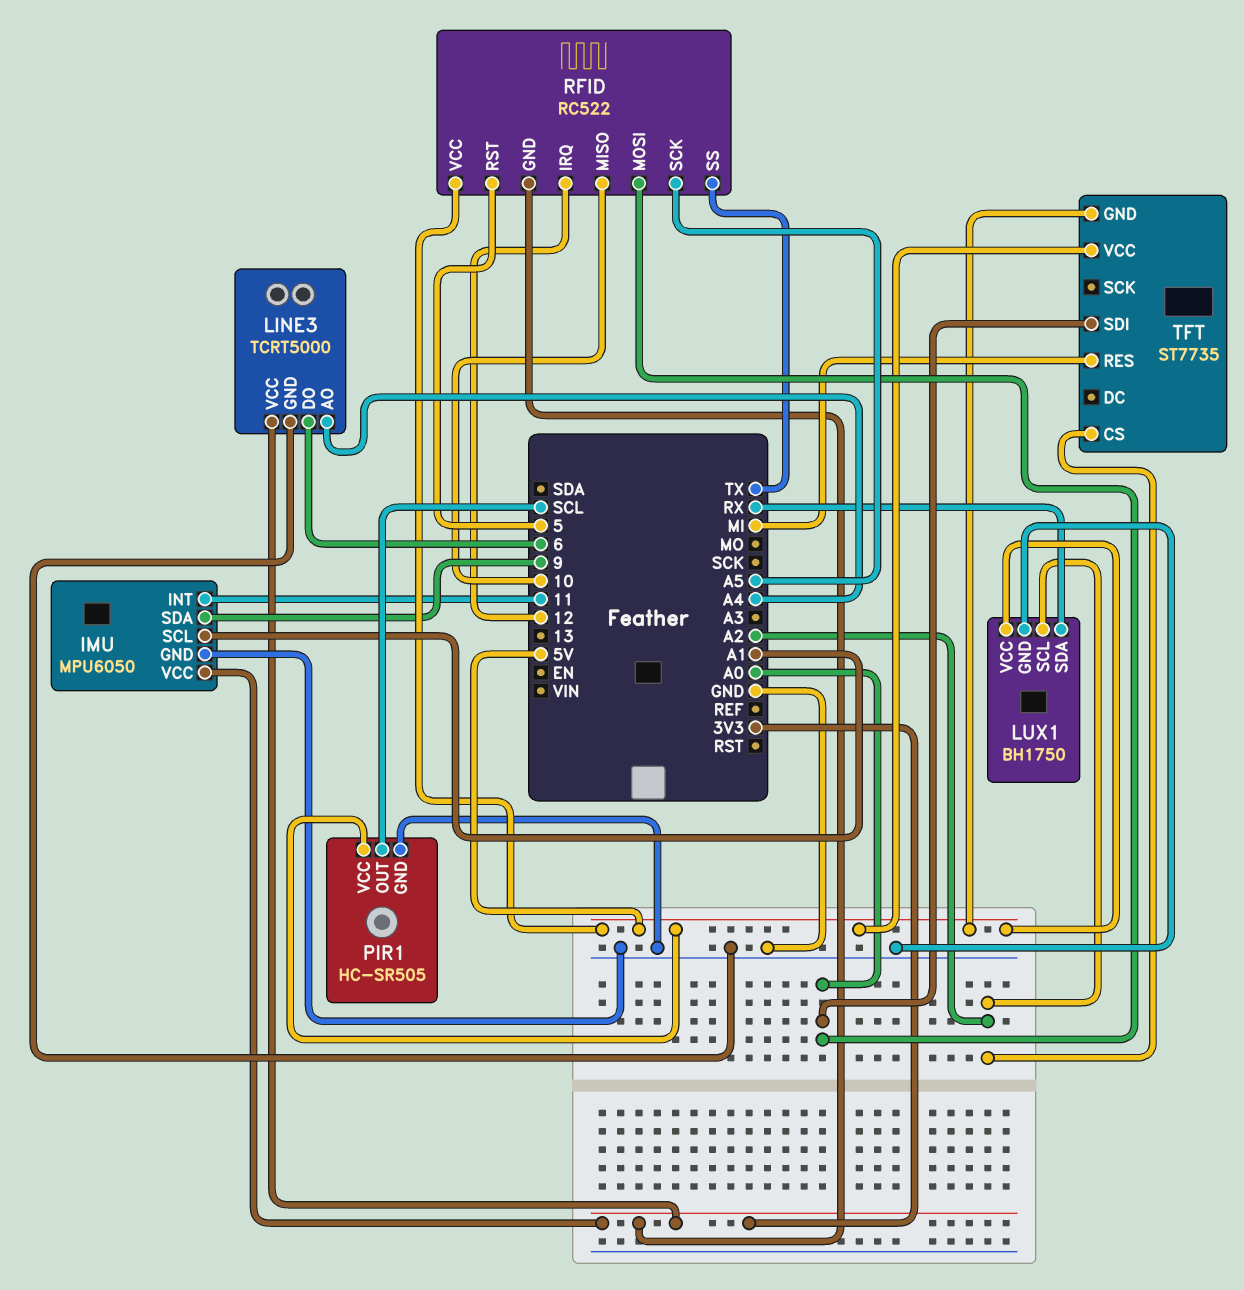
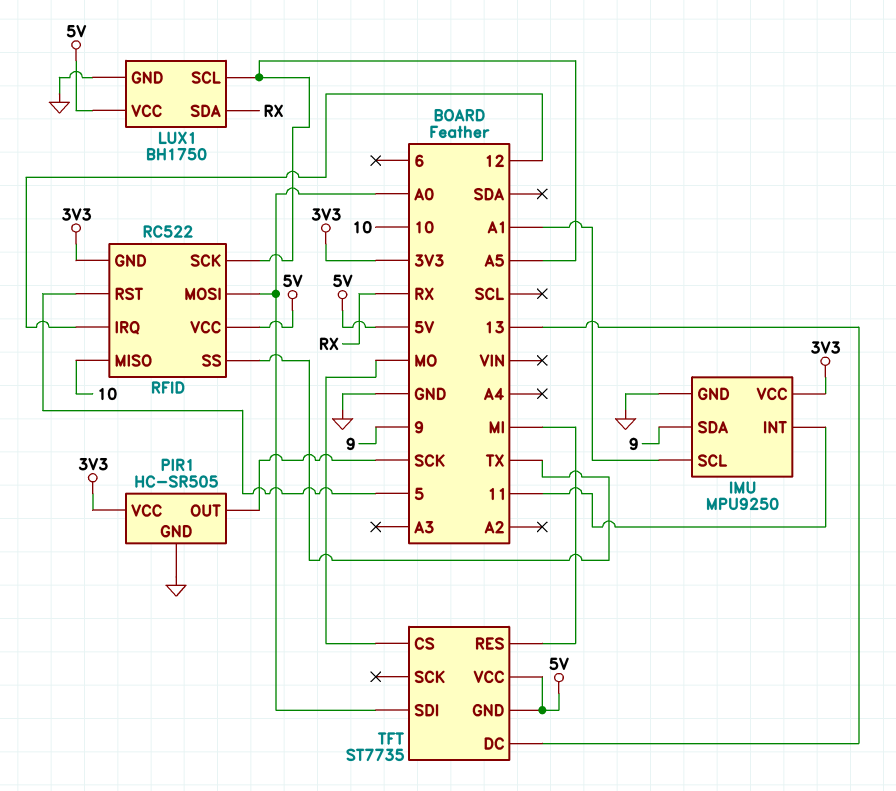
IMU: MPU6050 -> MPU9250
LINE3: TCRT5000 -> none
LINE3 pin AO: A4 -> none
LINE3 pin DO: 6 -> none
LINE3 pin GND: GND -> none
LINE3 pin VCC: 3V3 -> none
LUX1 pin SCL: A2 -> A5
PIR1 pin OUT: SCL -> SCK
PIR1 pin VCC: 5V -> 3V3
TFT pin CS: A2 -> MO
TFT pin DC: none -> 13

